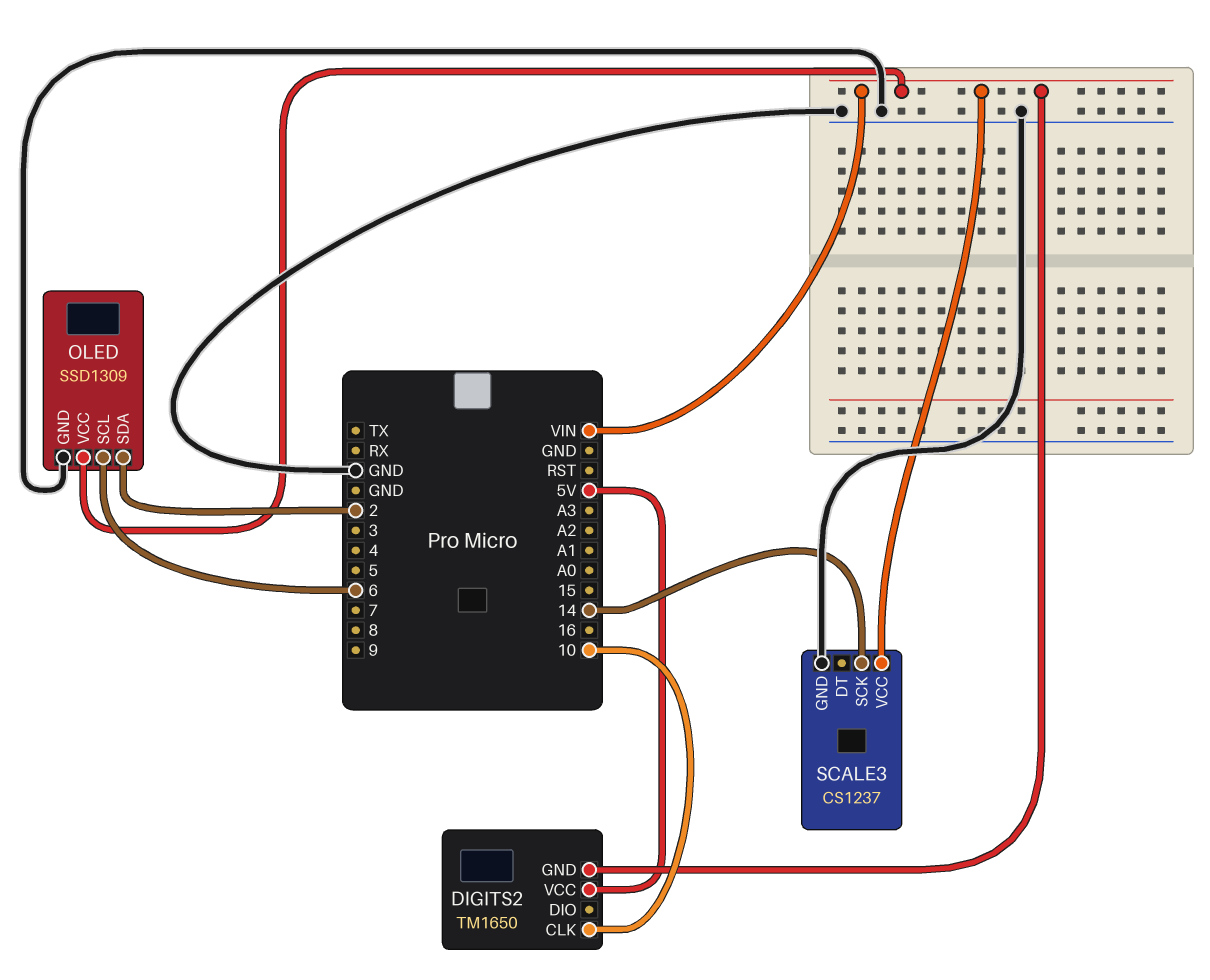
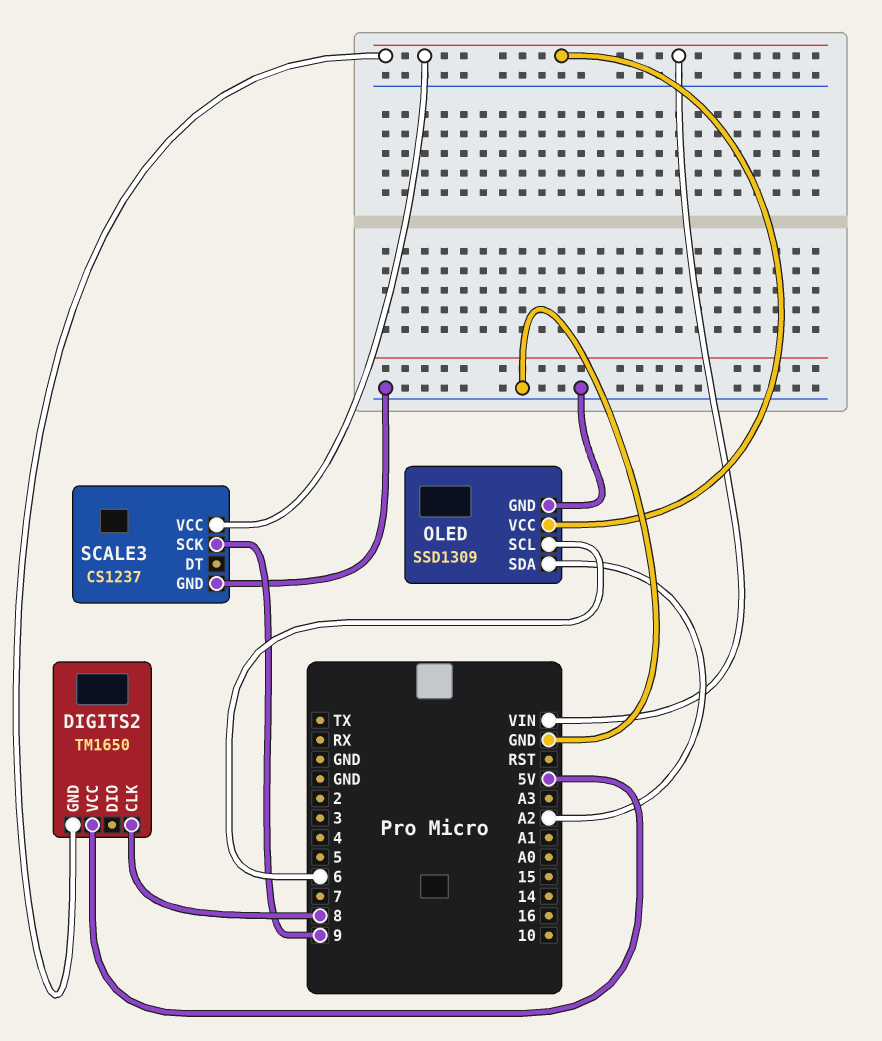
DIGITS2 pin CLK: 10 -> 8
OLED pin SDA: 2 -> A2
SCALE3 pin SCK: 14 -> 9

